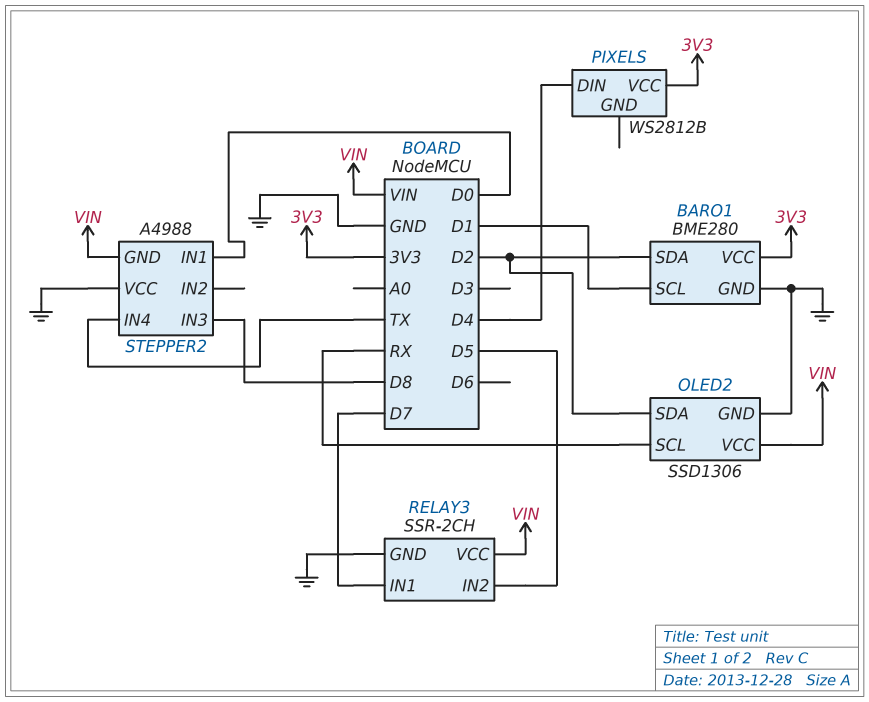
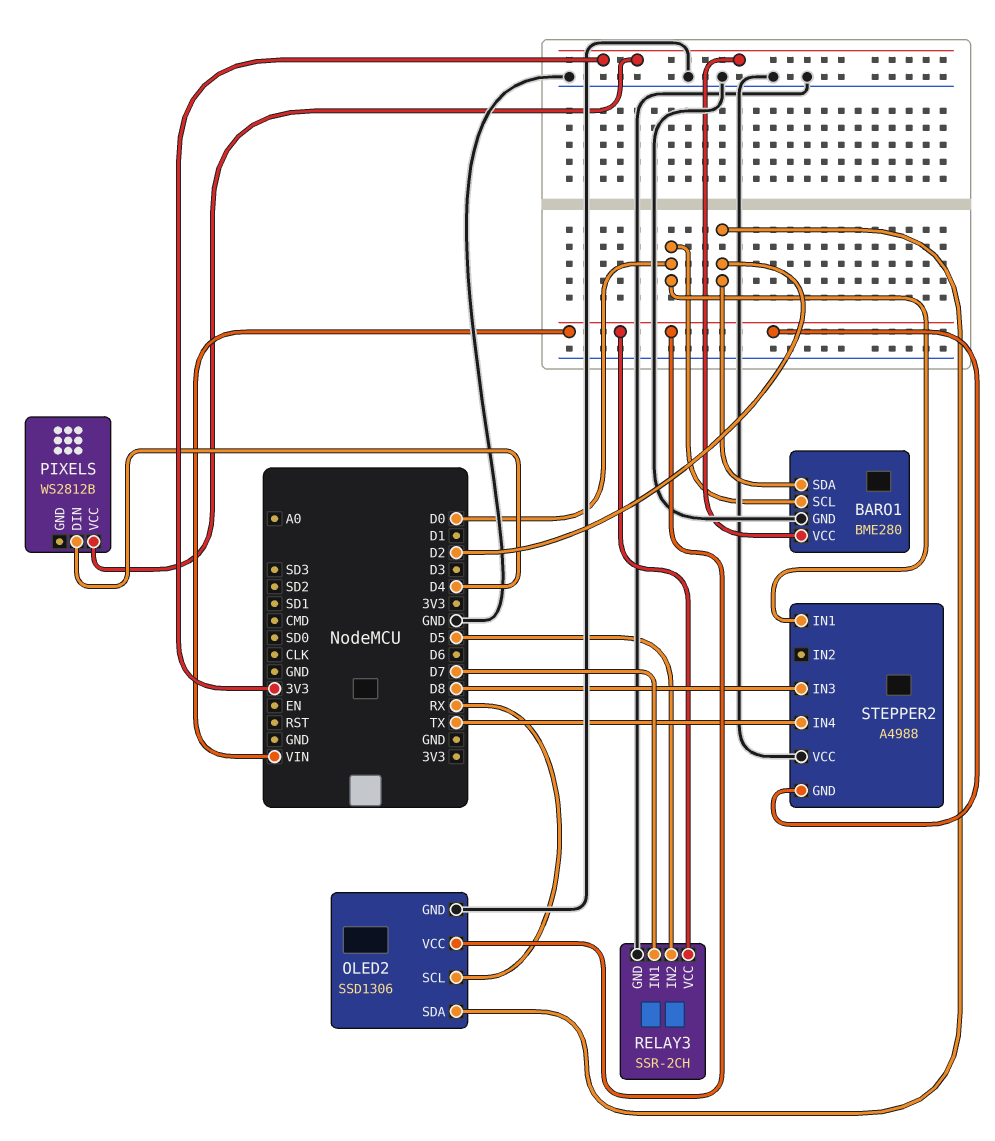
BARO1 pin SCL: D1 -> D0

